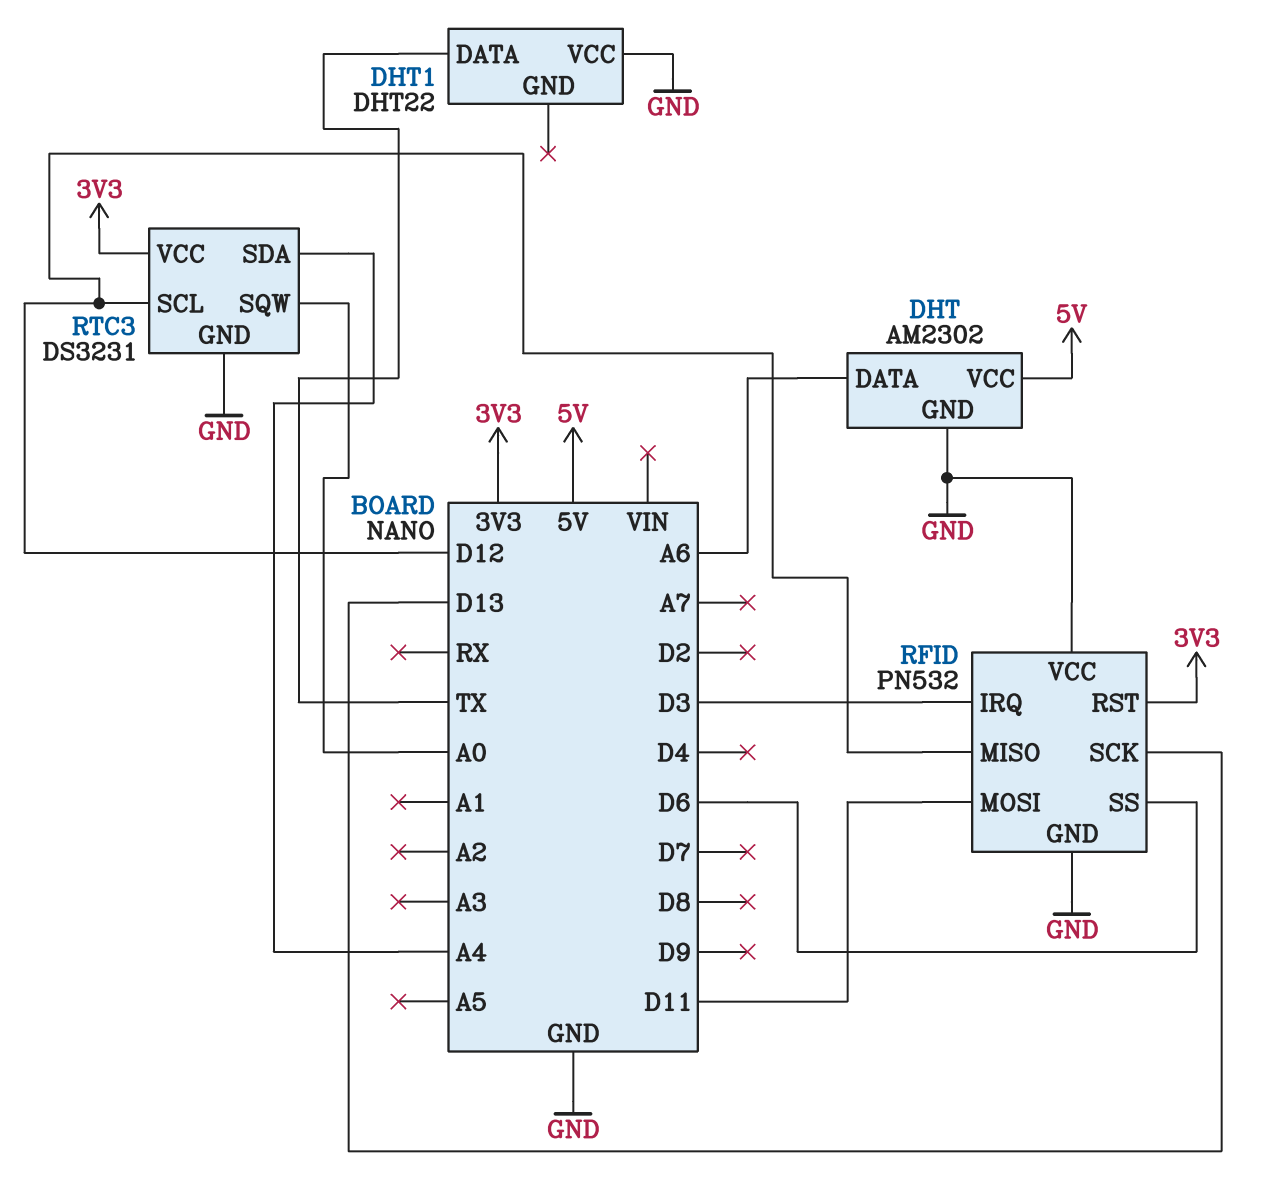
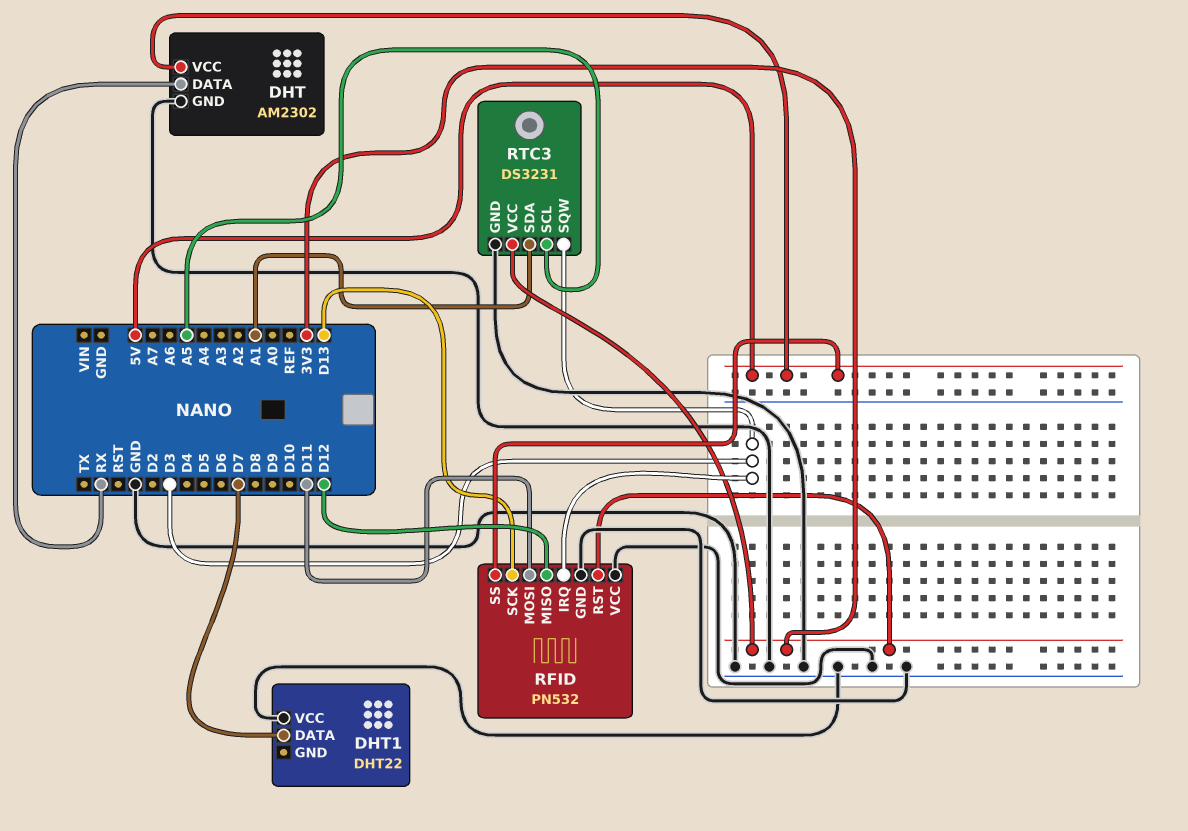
DHT pin DATA: A6 -> RX
DHT1 pin DATA: TX -> D7
RFID pin SS: D6 -> 5V
RTC3 pin SCL: D12 -> A5
RTC3 pin SDA: A4 -> A1
RTC3 pin SQW: A0 -> D3

